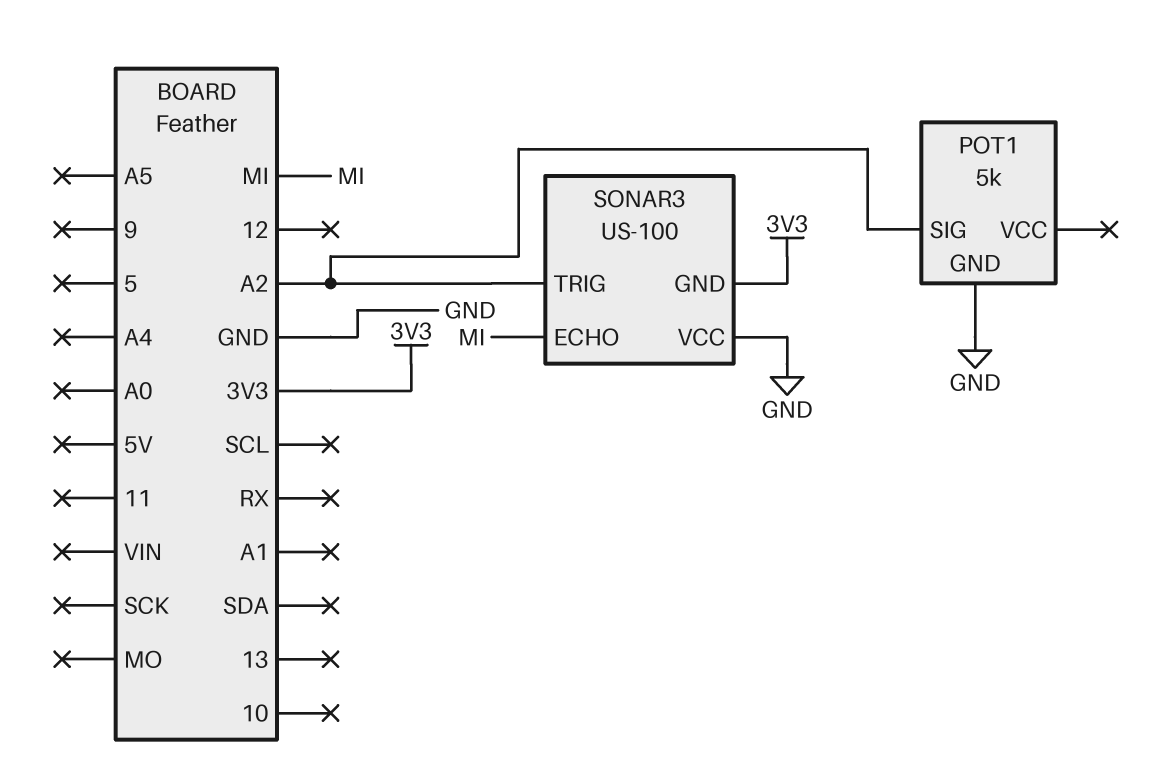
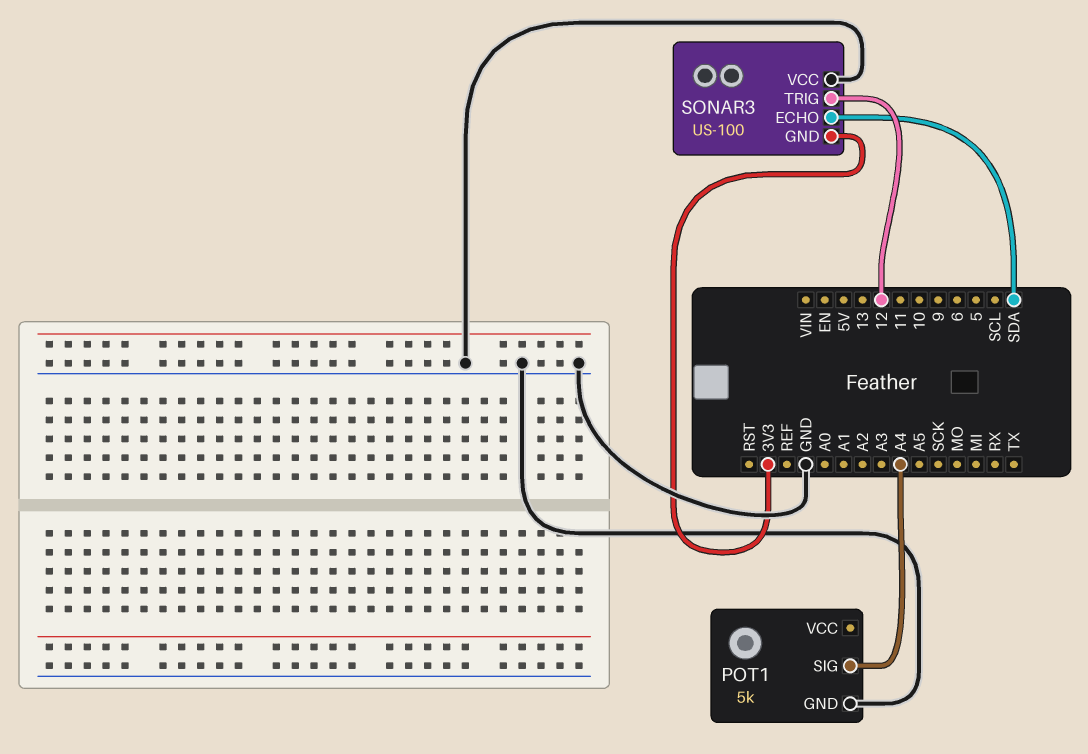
POT1 pin SIG: A2 -> A4
SONAR3 pin ECHO: MI -> SDA
SONAR3 pin TRIG: A2 -> 12

